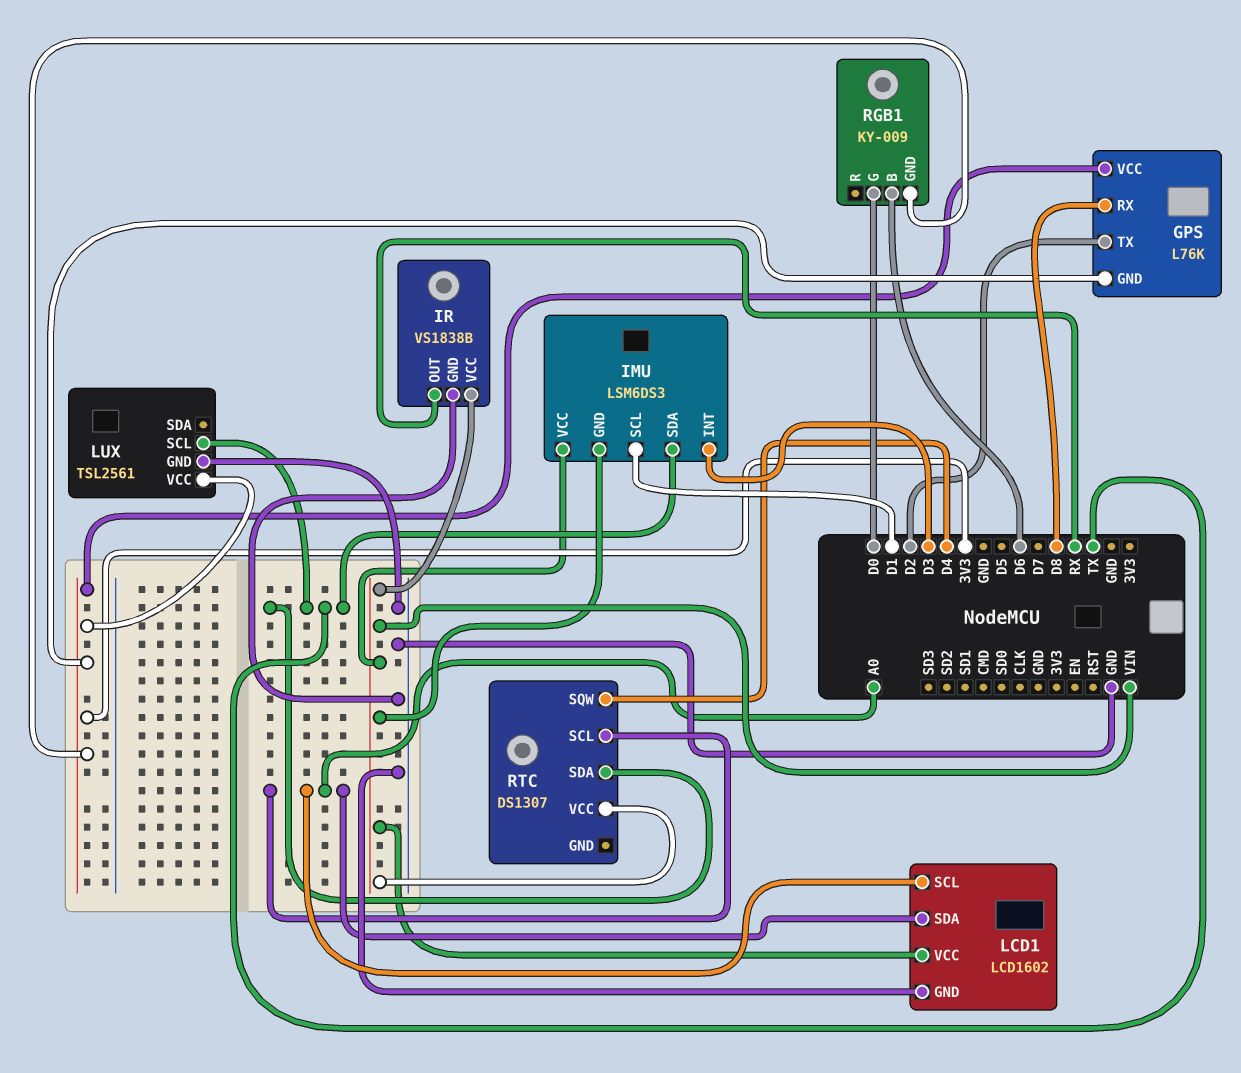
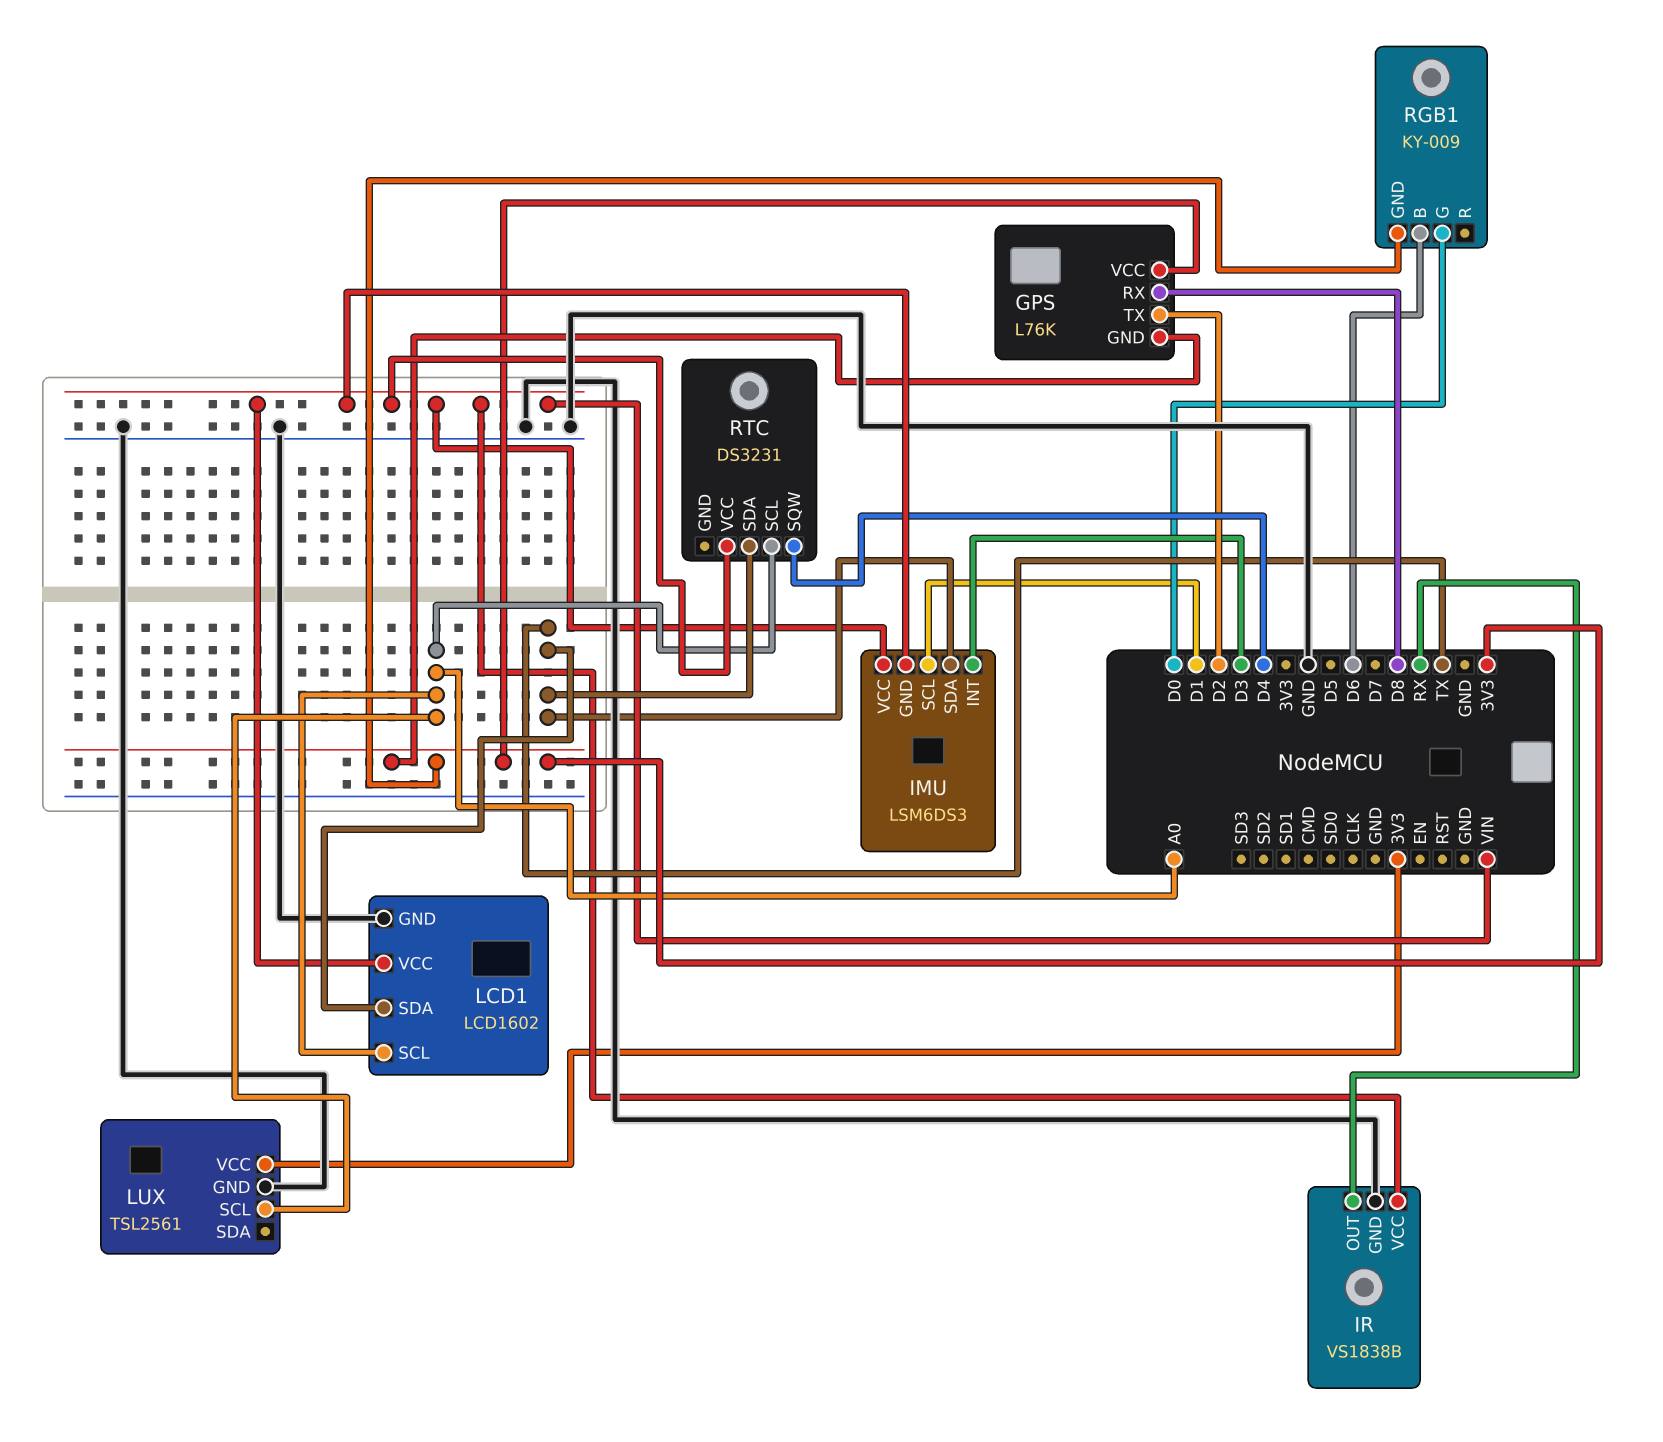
LCD1 pin SDA: A0 -> TX
LUX pin SCL: TX -> A0
RTC: DS1307 -> DS3231

